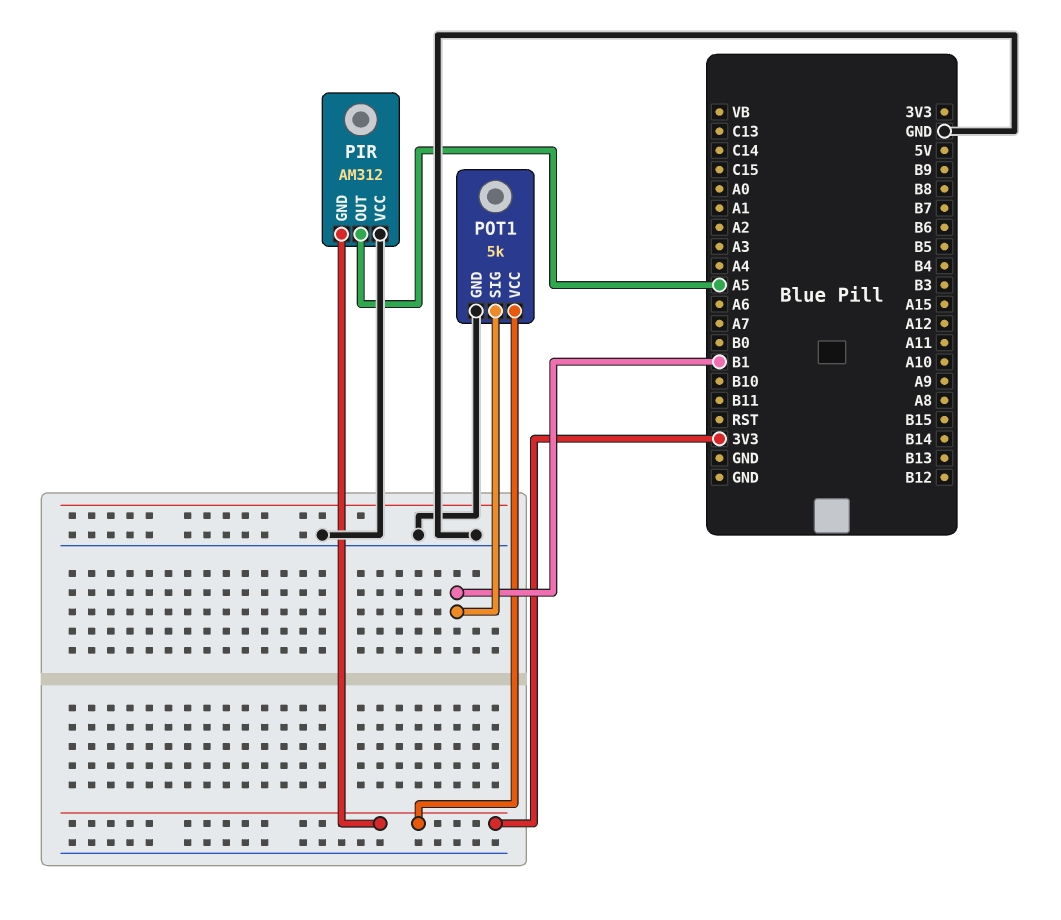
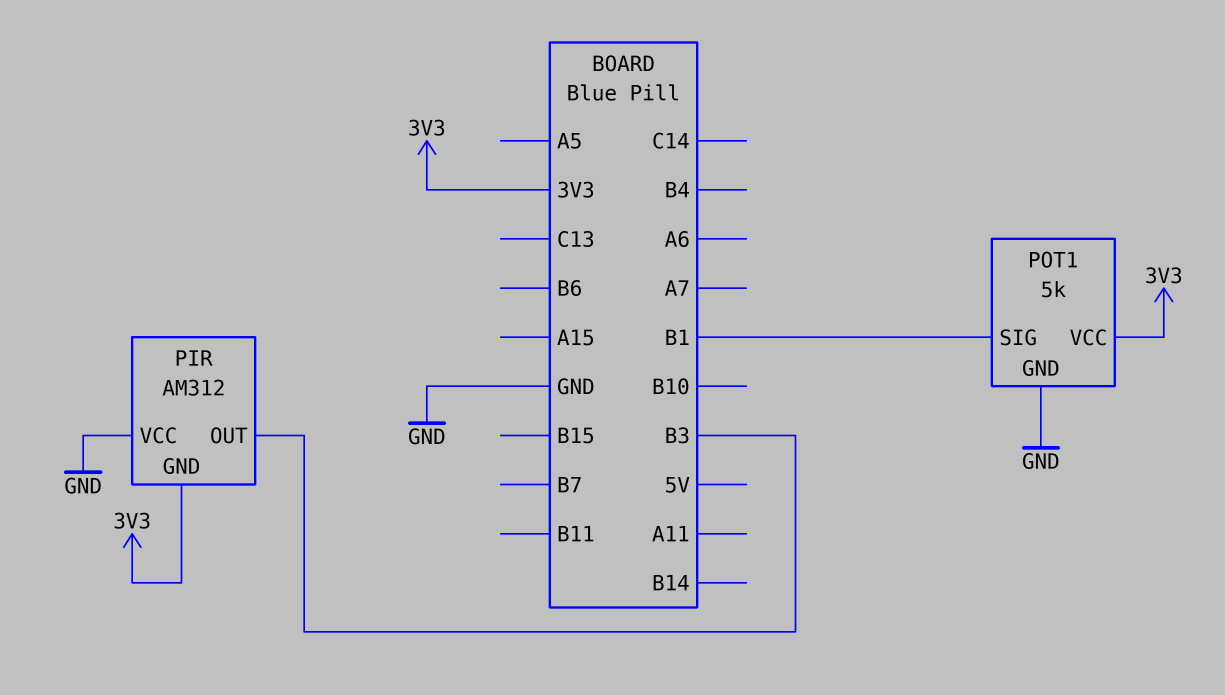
PIR pin OUT: A5 -> B3

